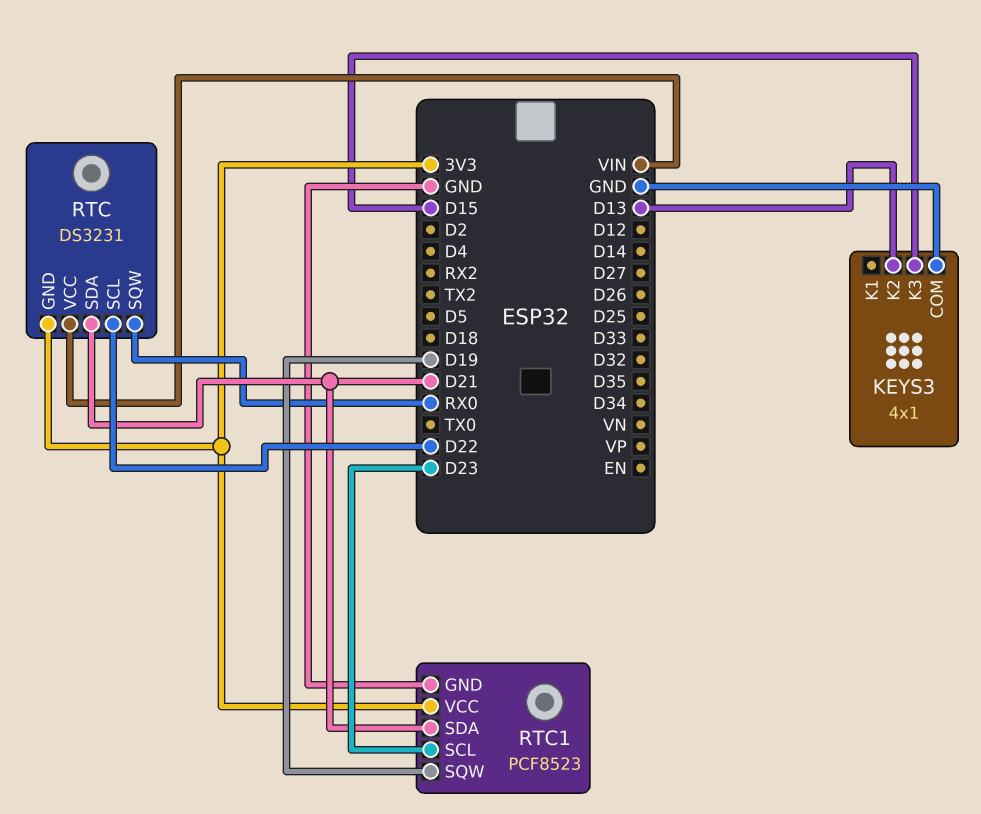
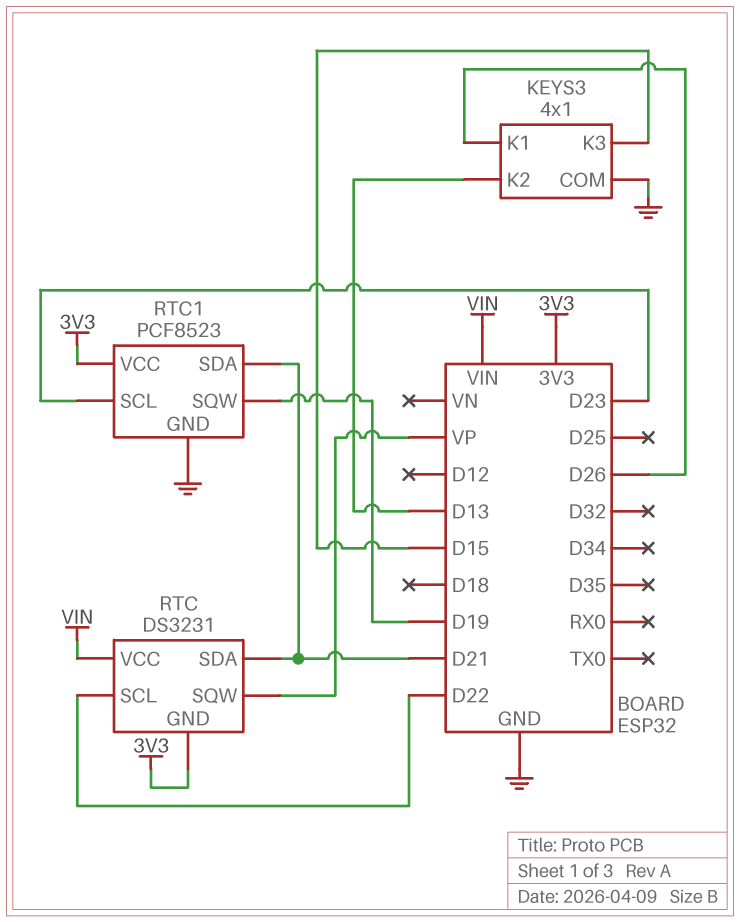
KEYS3 pin K1: none -> D26
RTC pin SQW: RX0 -> VP

